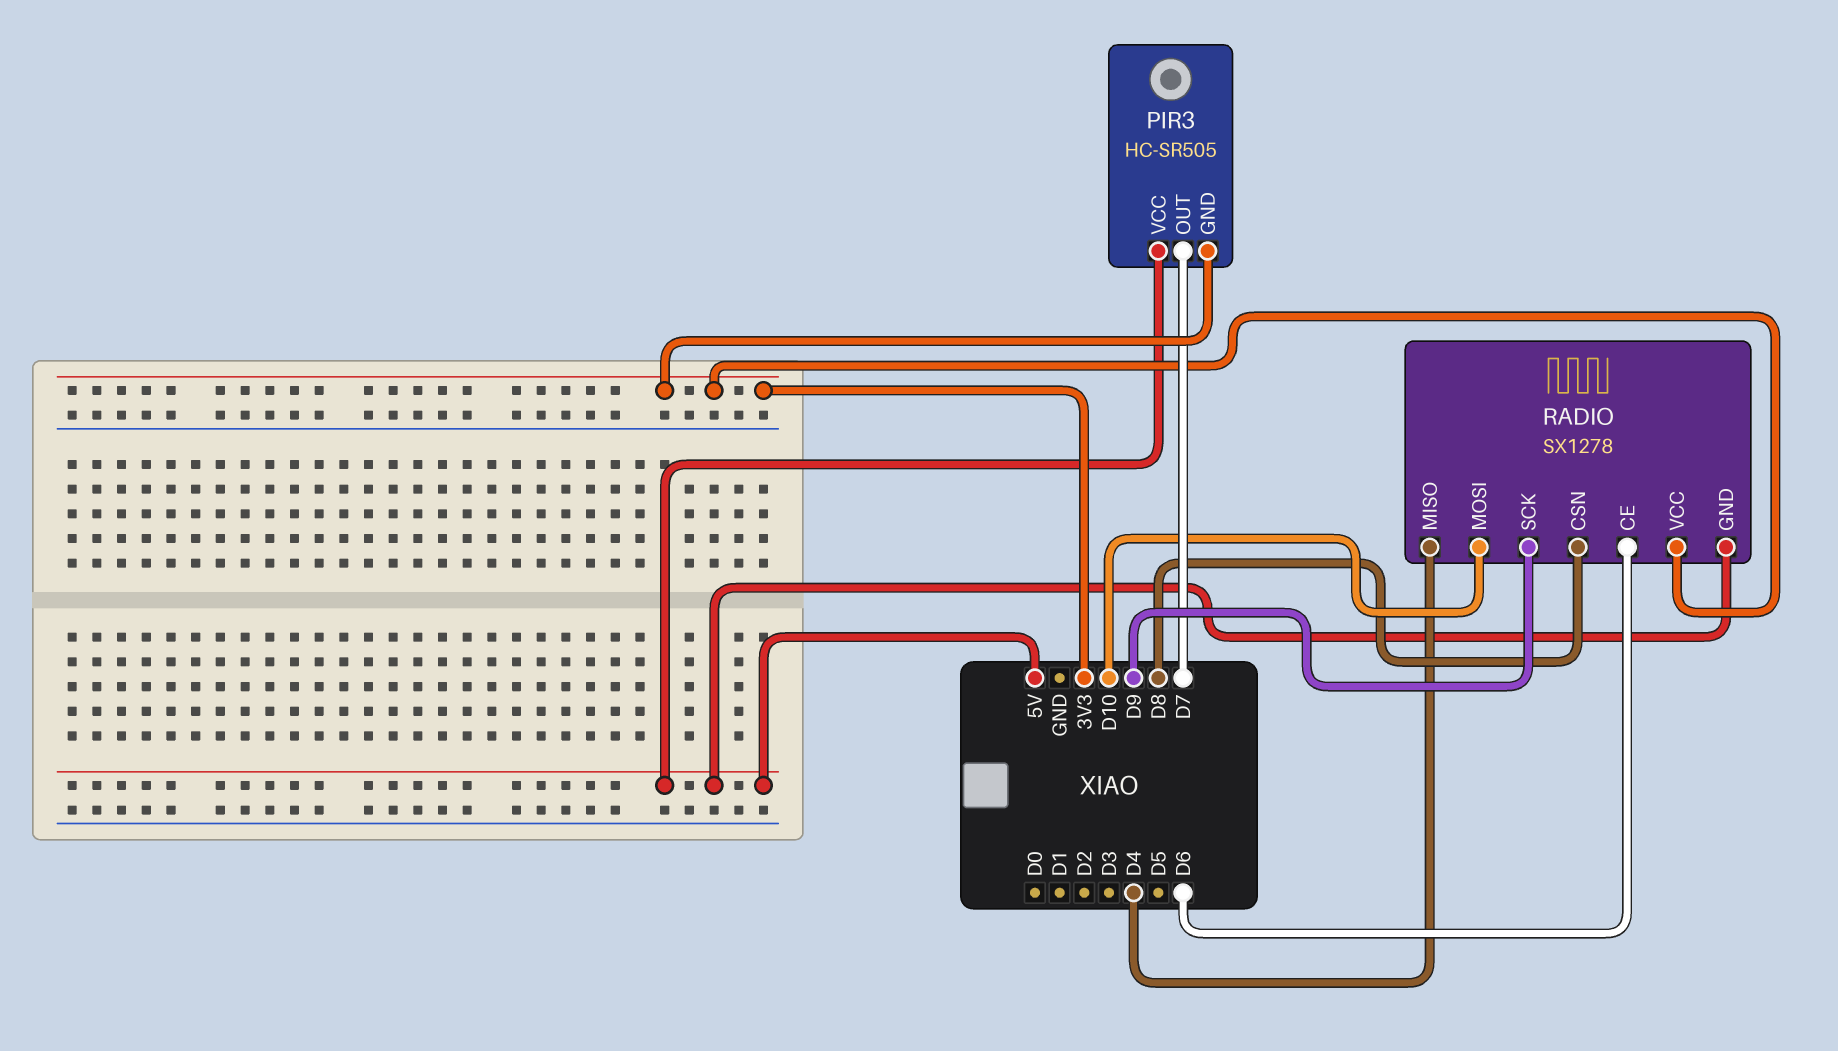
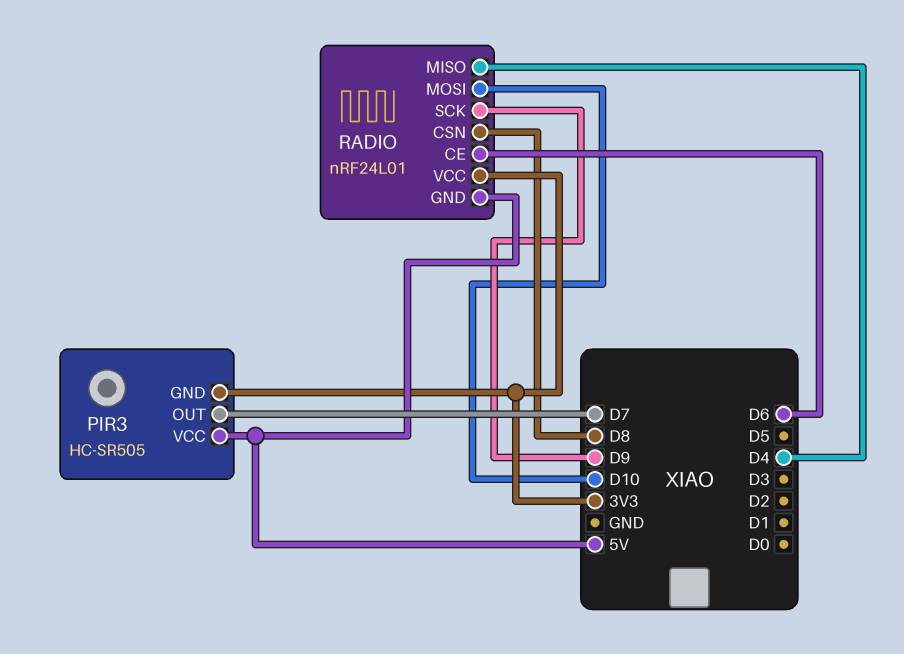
RADIO: SX1278 -> nRF24L01

